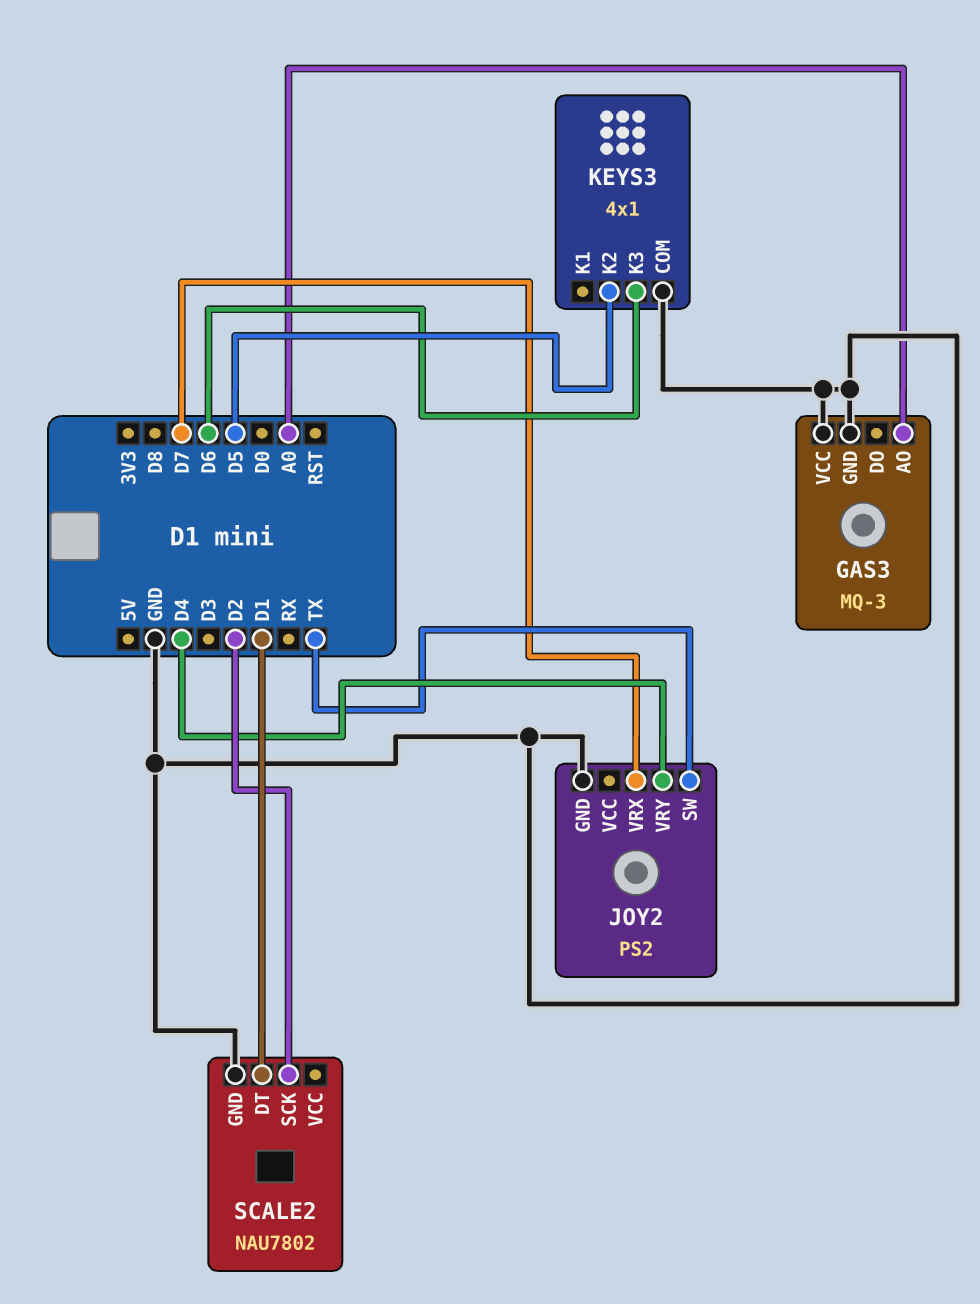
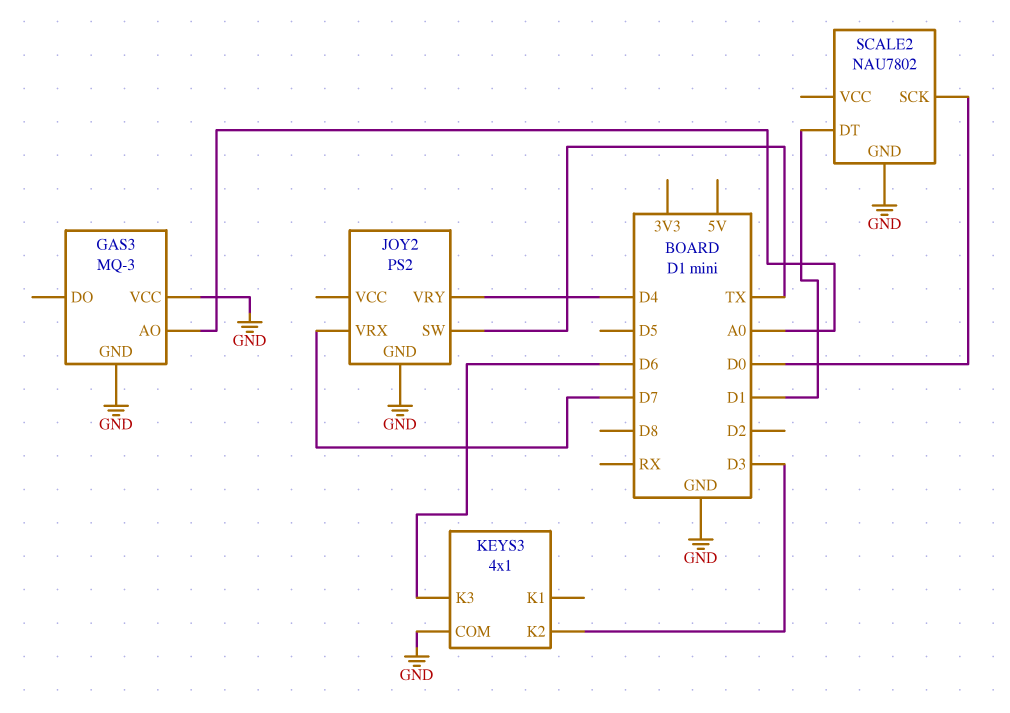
KEYS3 pin K2: D5 -> D3
SCALE2 pin SCK: D2 -> D0

